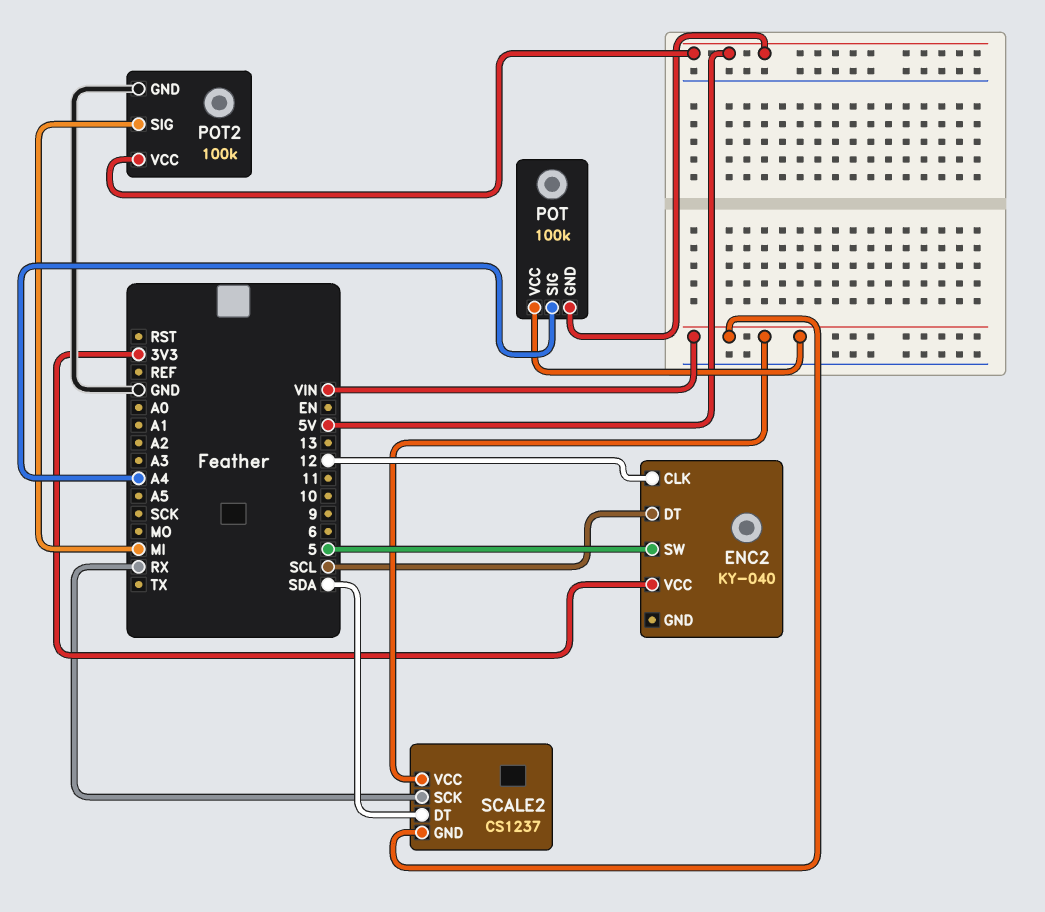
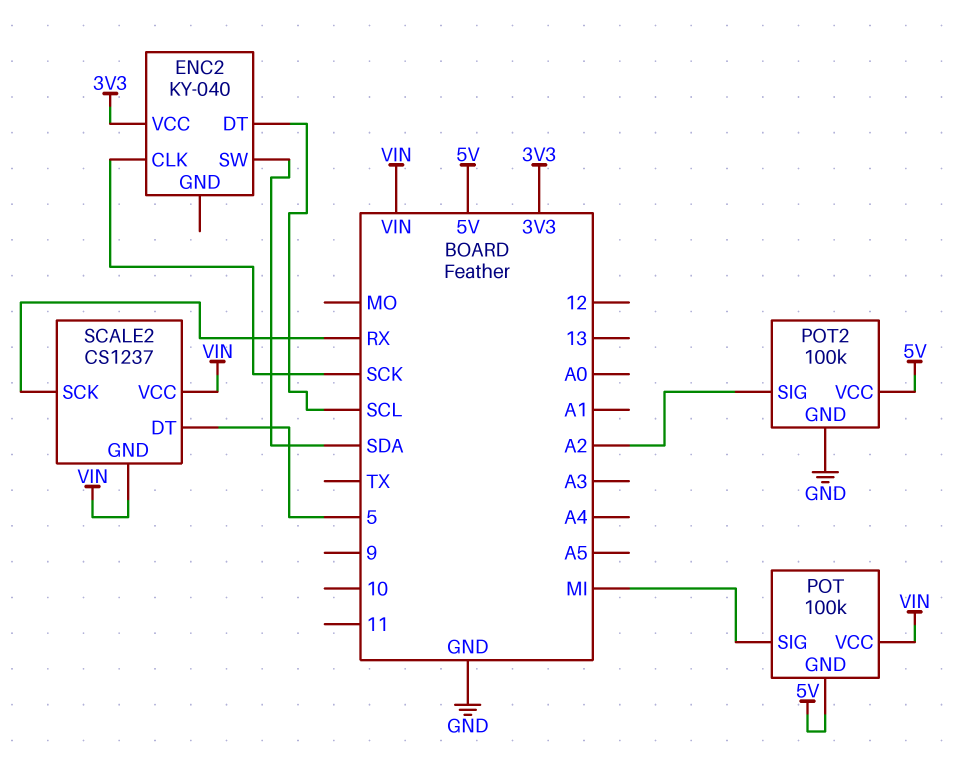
ENC2 pin CLK: 12 -> SCK
ENC2 pin SW: 5 -> SDA
POT pin SIG: A4 -> MI
POT2 pin SIG: MI -> A2
SCALE2 pin DT: SDA -> 5

